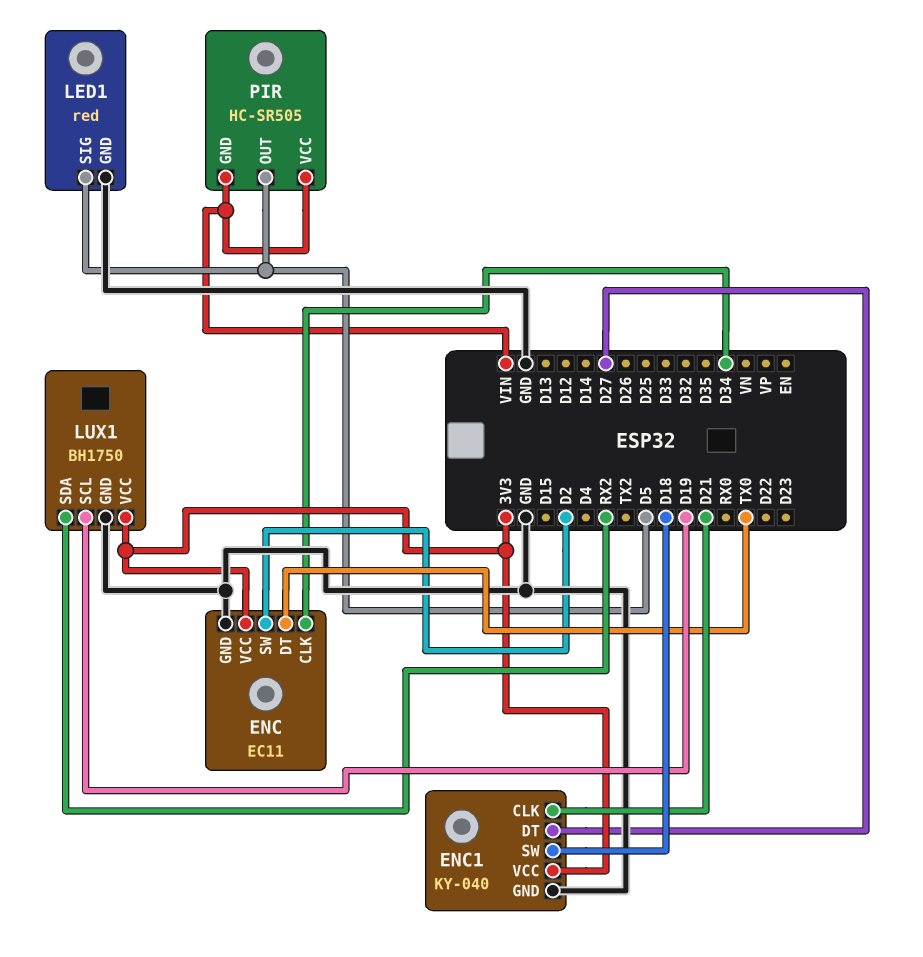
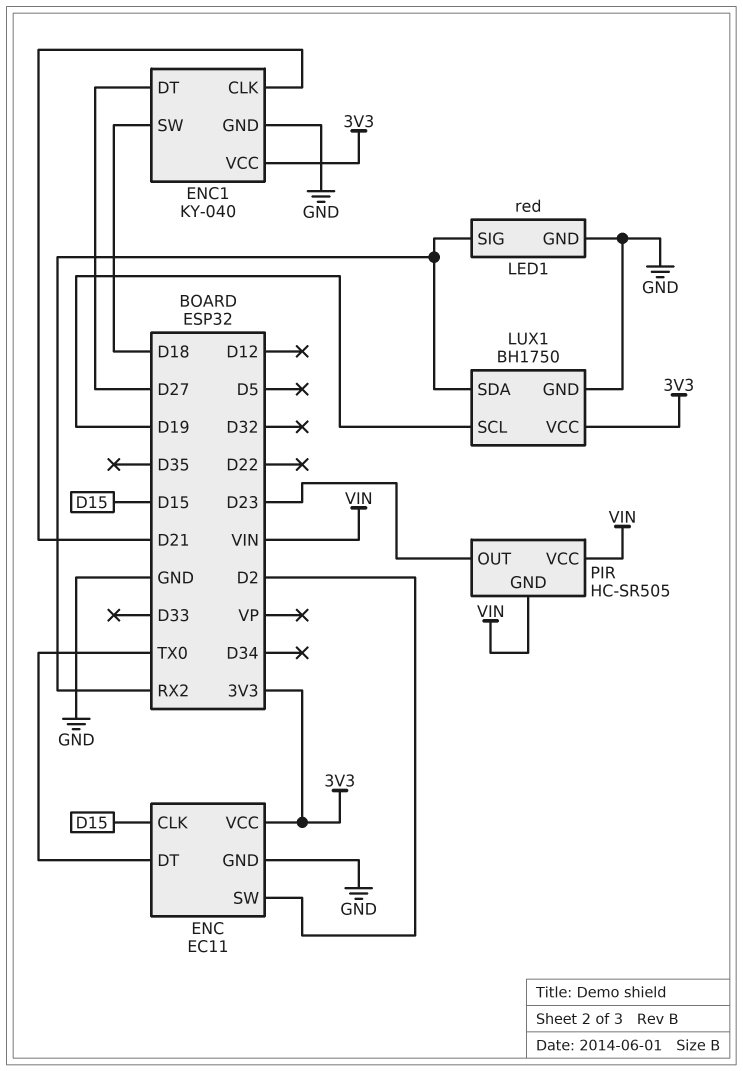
ENC pin CLK: D34 -> D15
LED1 pin SIG: D5 -> RX2
PIR pin OUT: D5 -> D23

